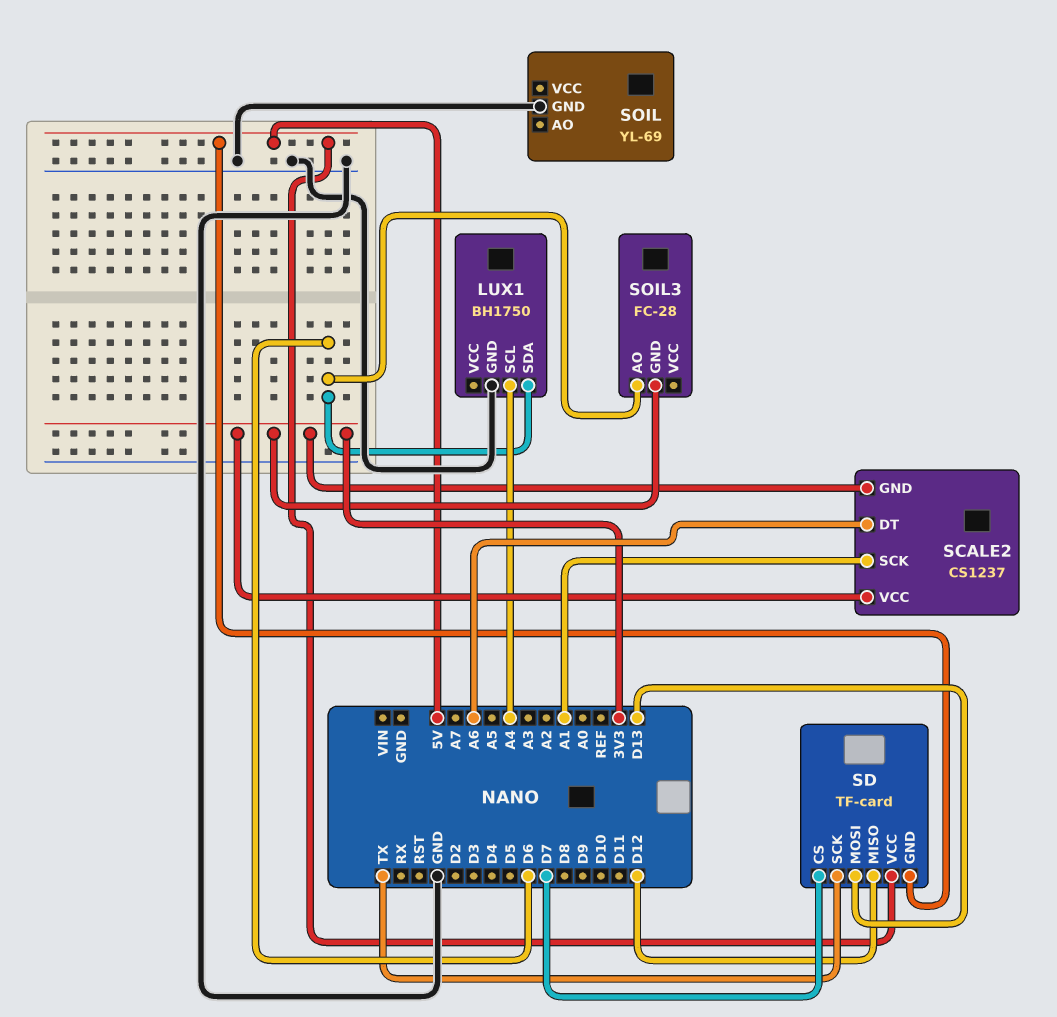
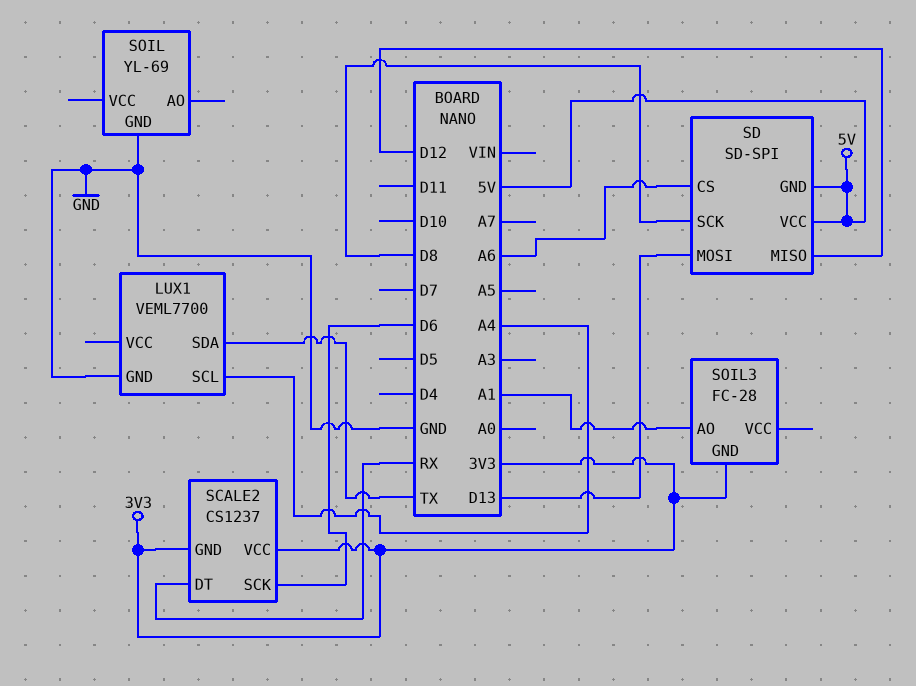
LUX1: BH1750 -> VEML7700
LUX1 pin SDA: D6 -> TX
SCALE2 pin DT: A6 -> RX
SCALE2 pin SCK: A1 -> D6
SD: TF-card -> SD-SPI
SD pin CS: D7 -> A6
SD pin SCK: TX -> D8
SOIL3 pin AO: D6 -> A1

